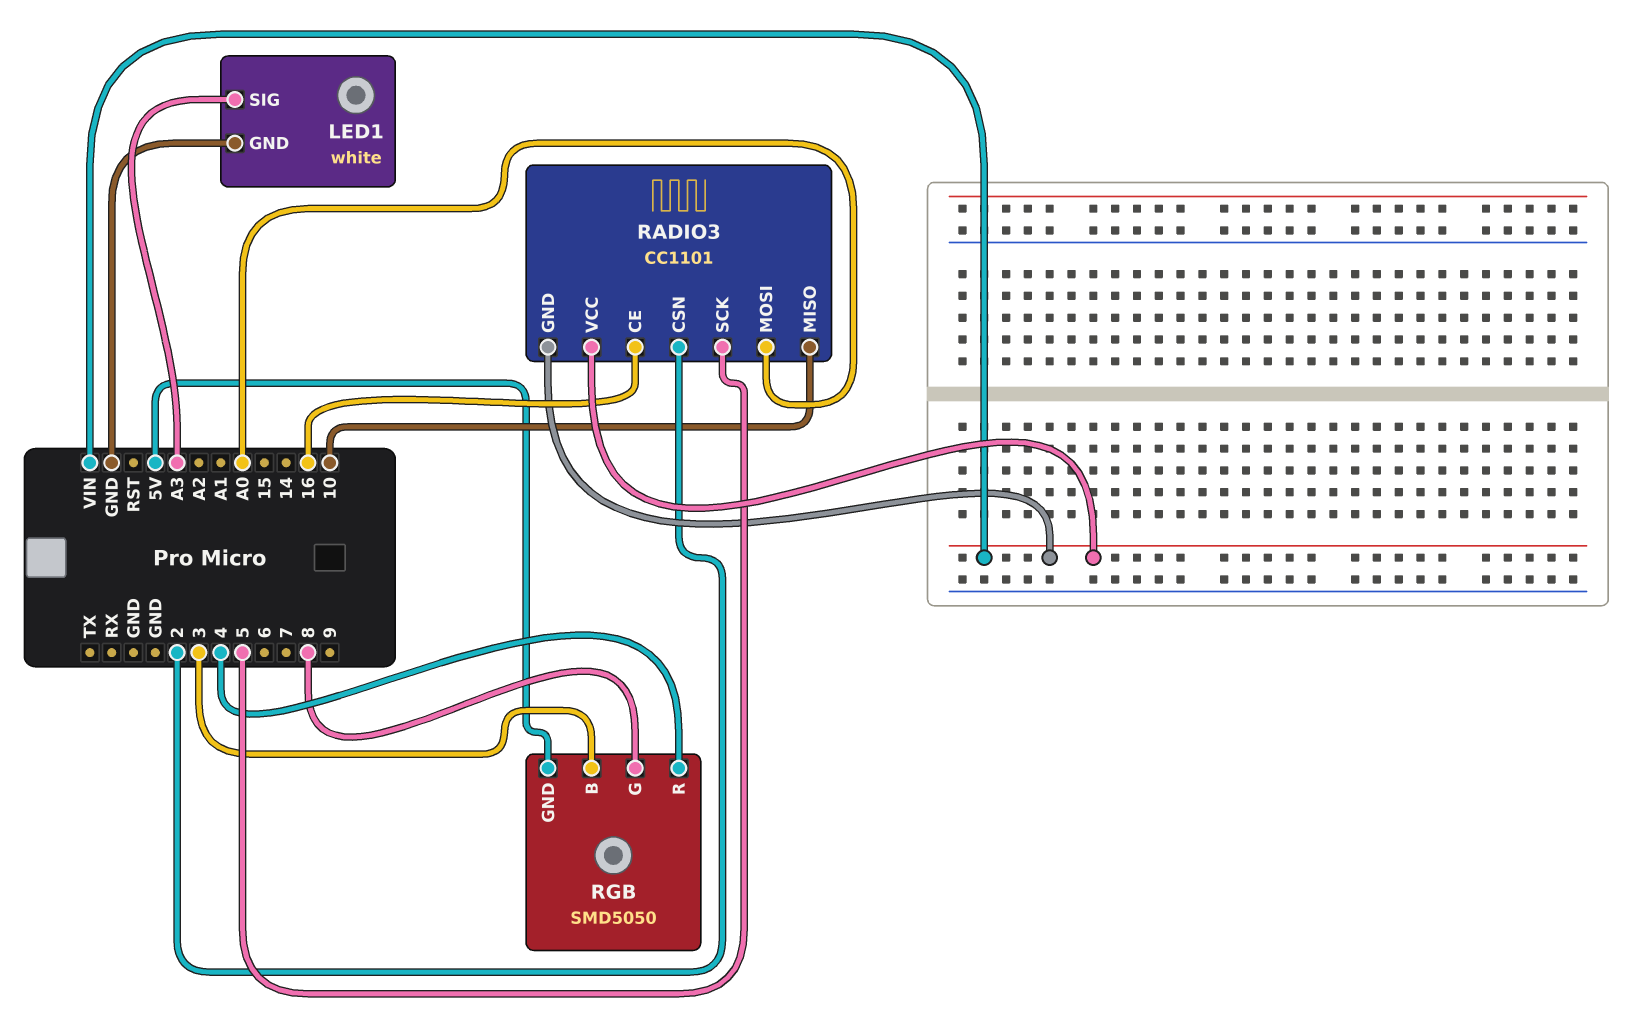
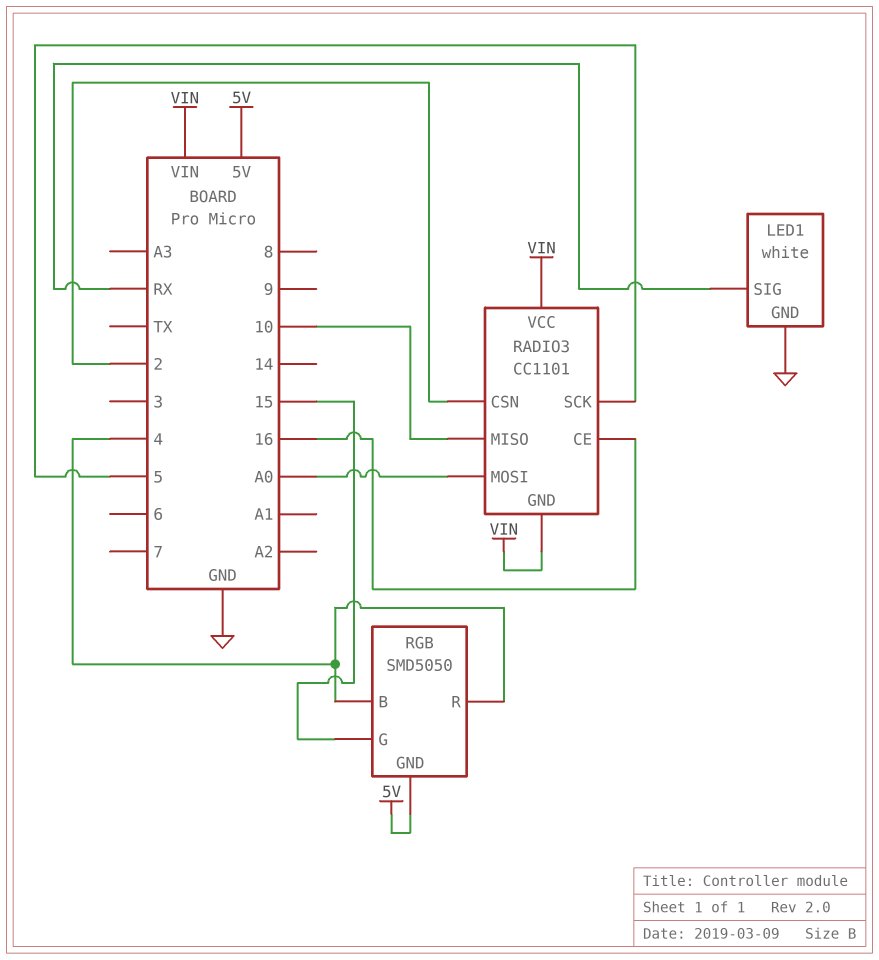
LED1 pin SIG: A3 -> RX
RGB pin B: 3 -> 4
RGB pin G: 8 -> 15

